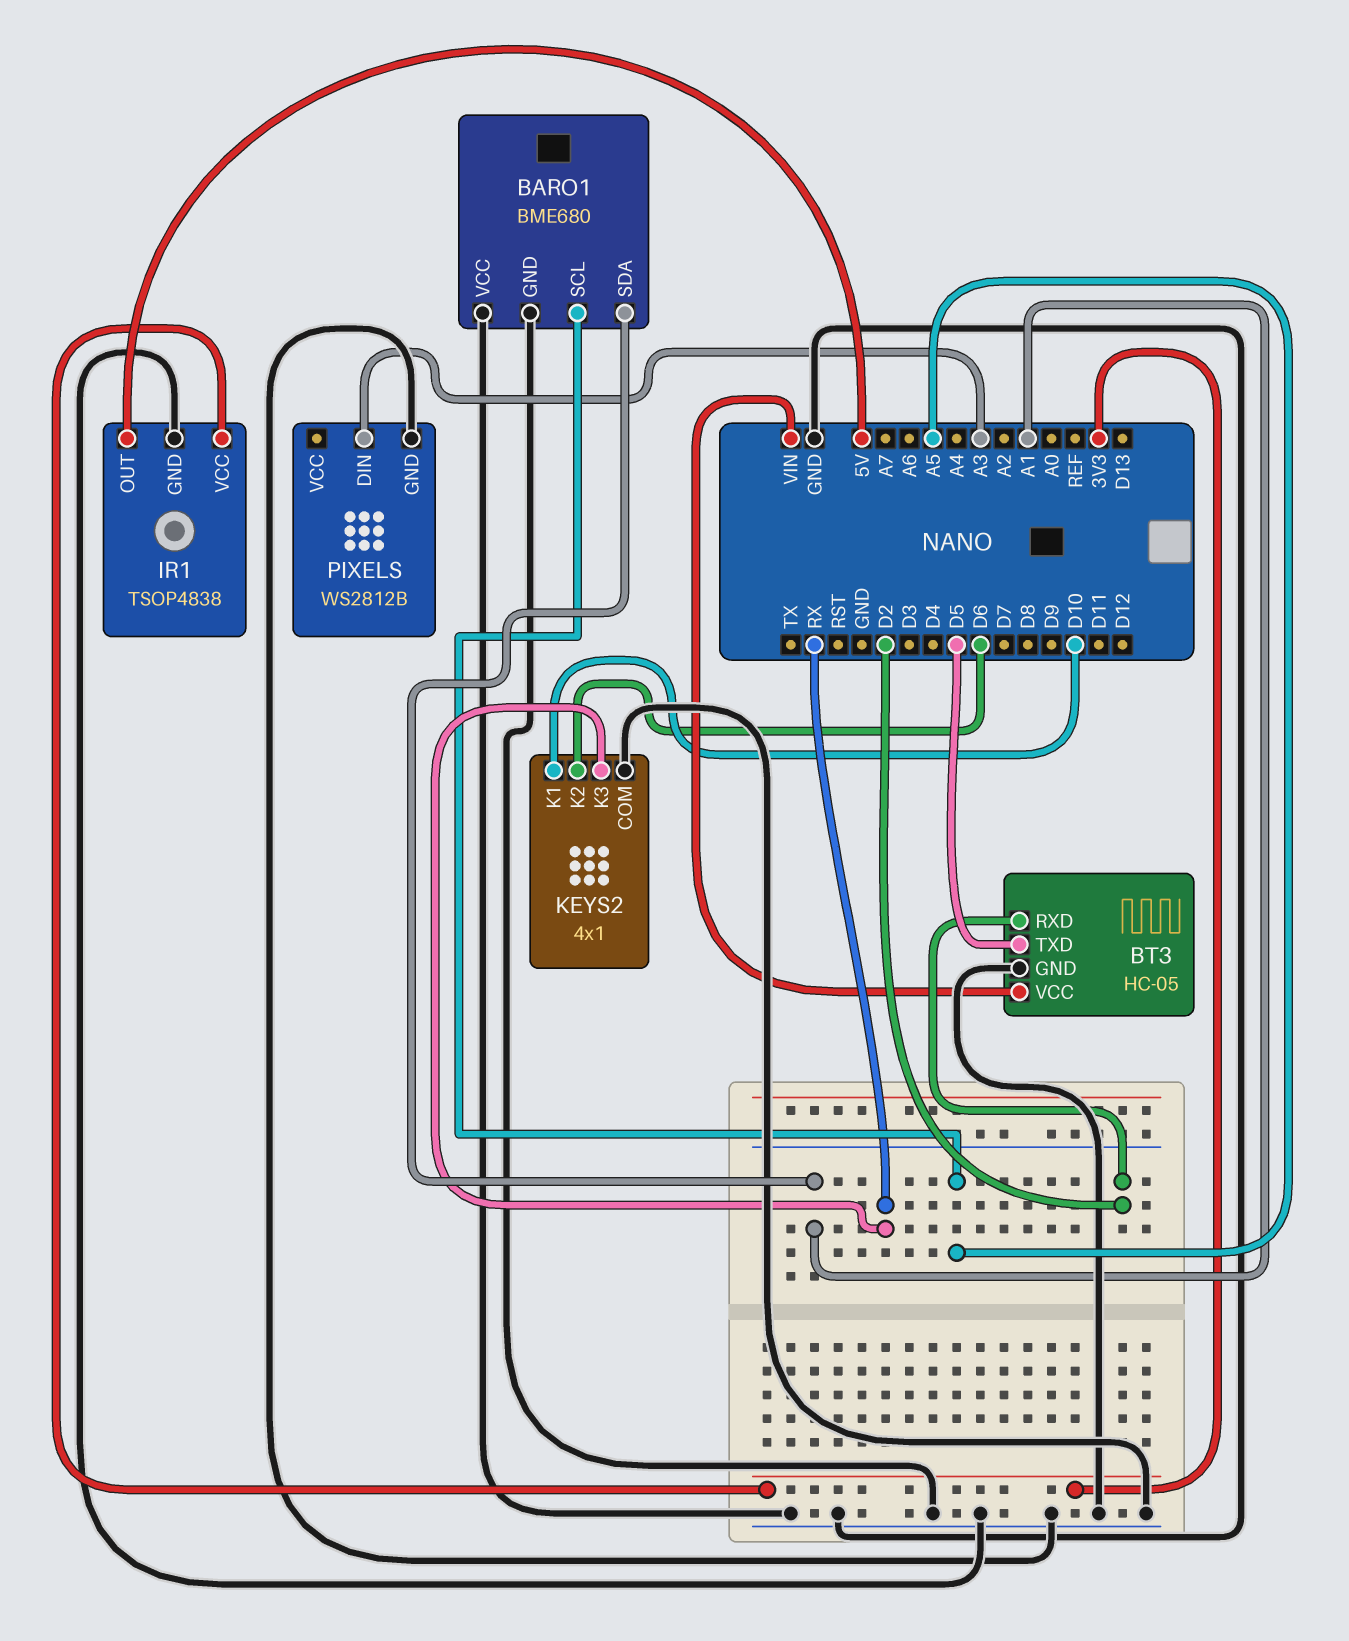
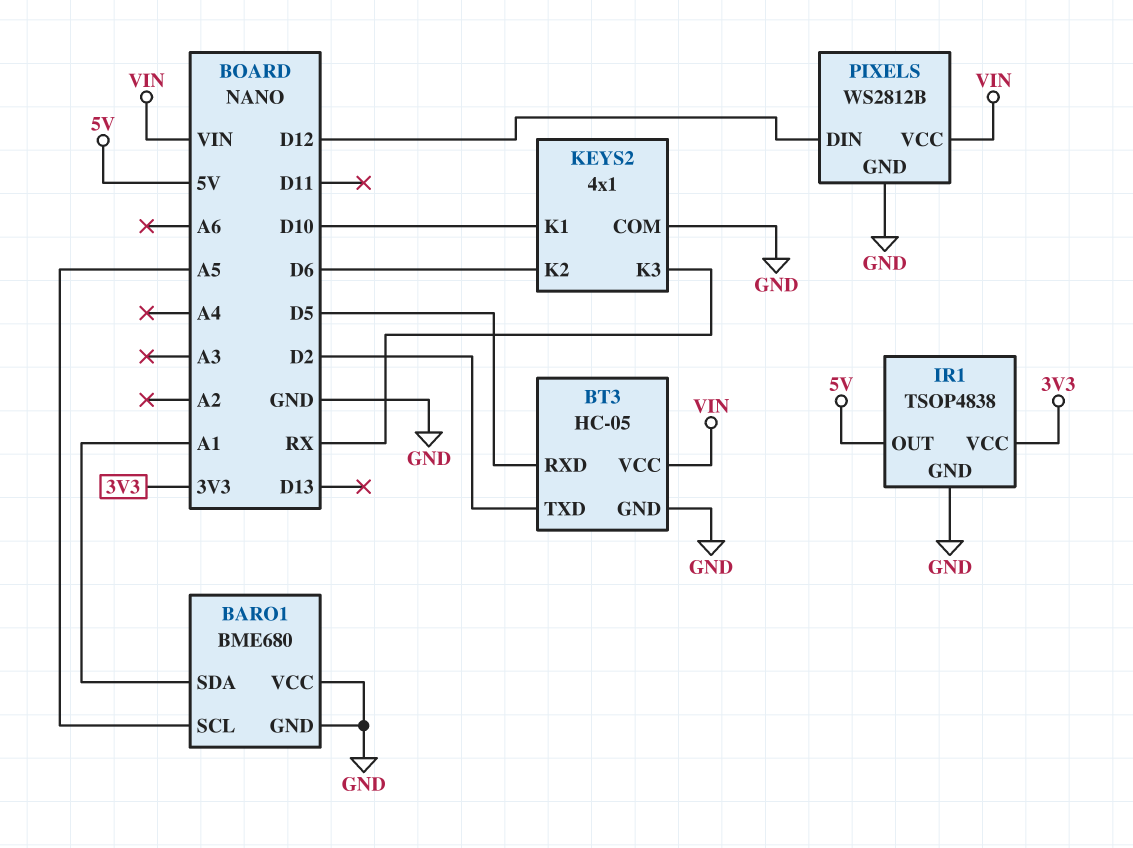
BT3 pin RXD: D2 -> D5
BT3 pin TXD: D5 -> D2
PIXELS pin DIN: A3 -> D12
PIXELS pin VCC: none -> VIN

